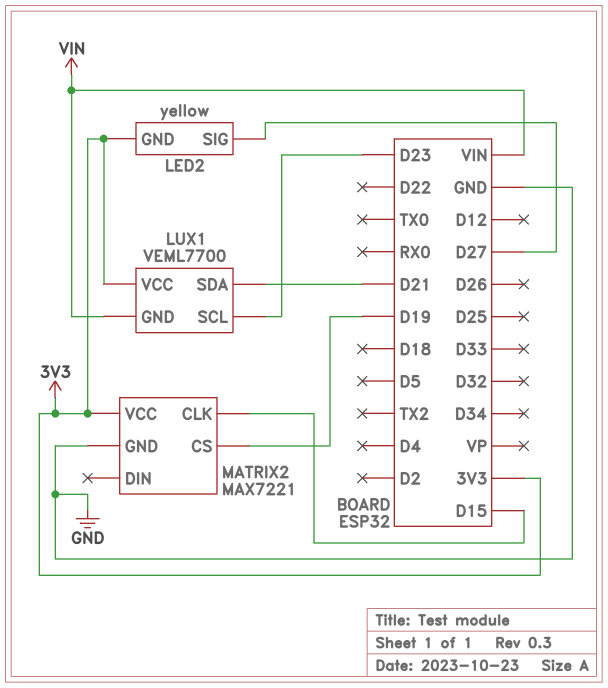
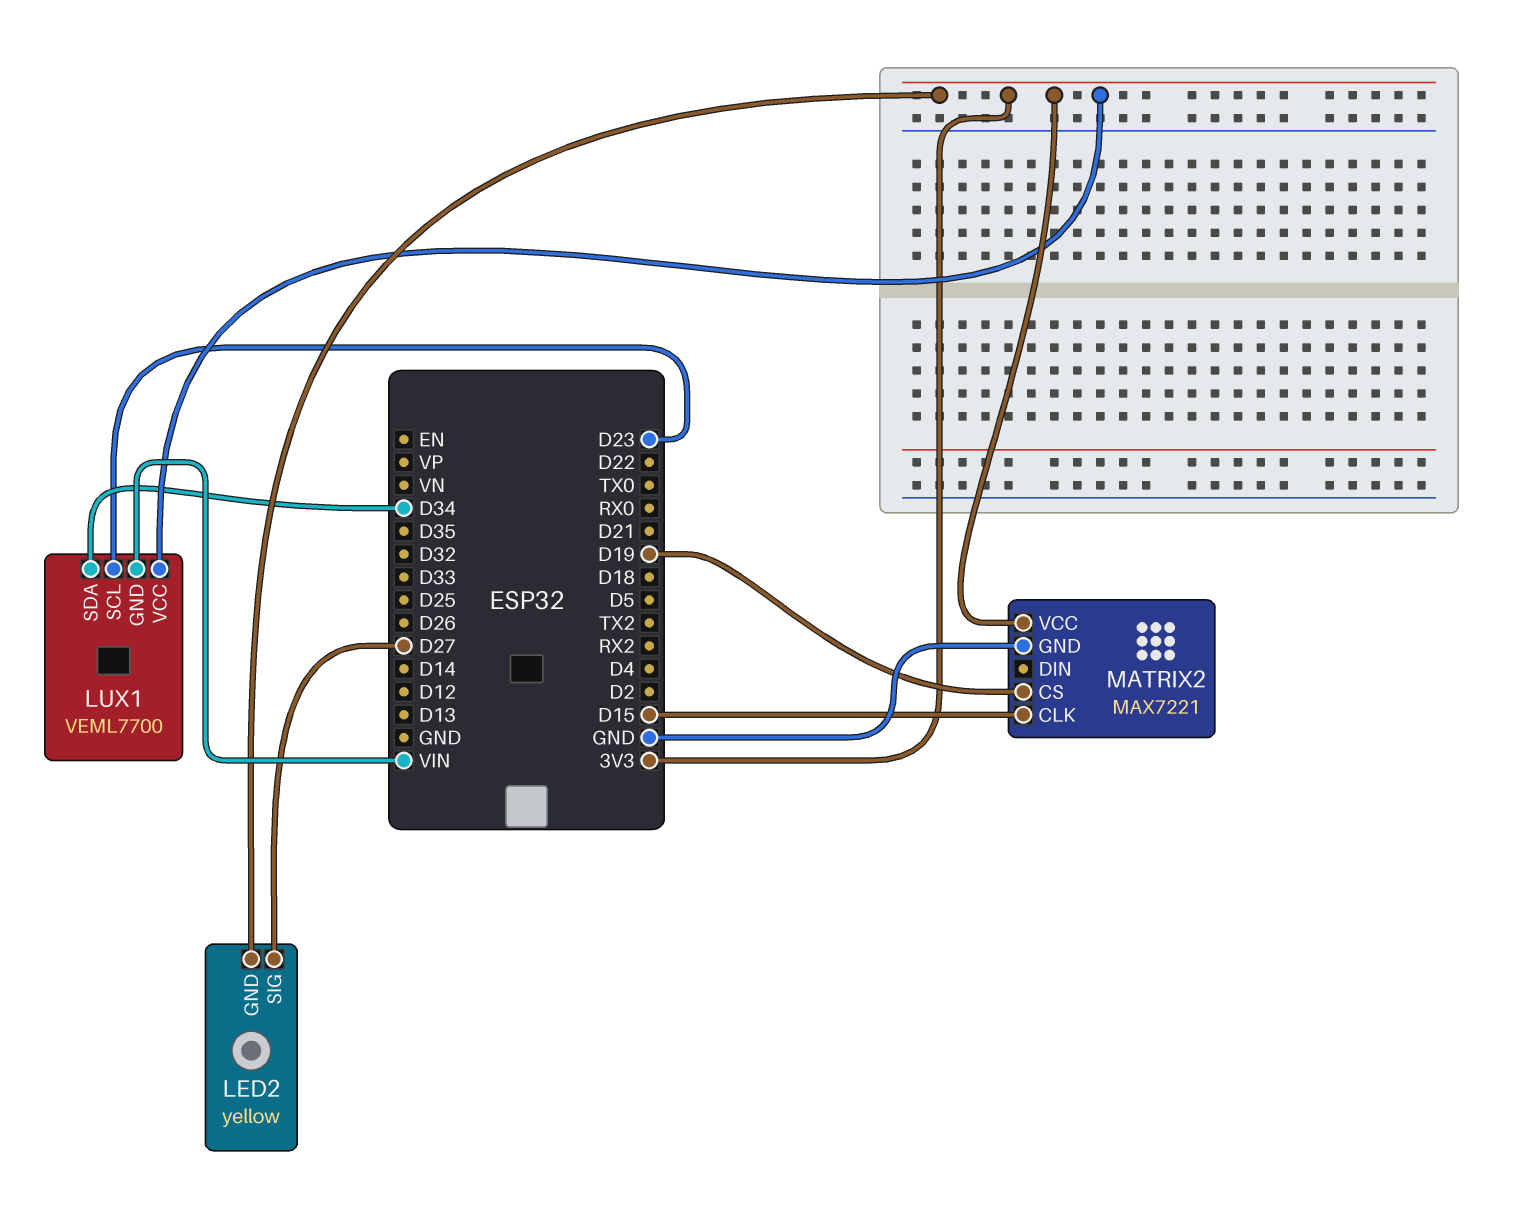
LUX1 pin SDA: D21 -> D34

